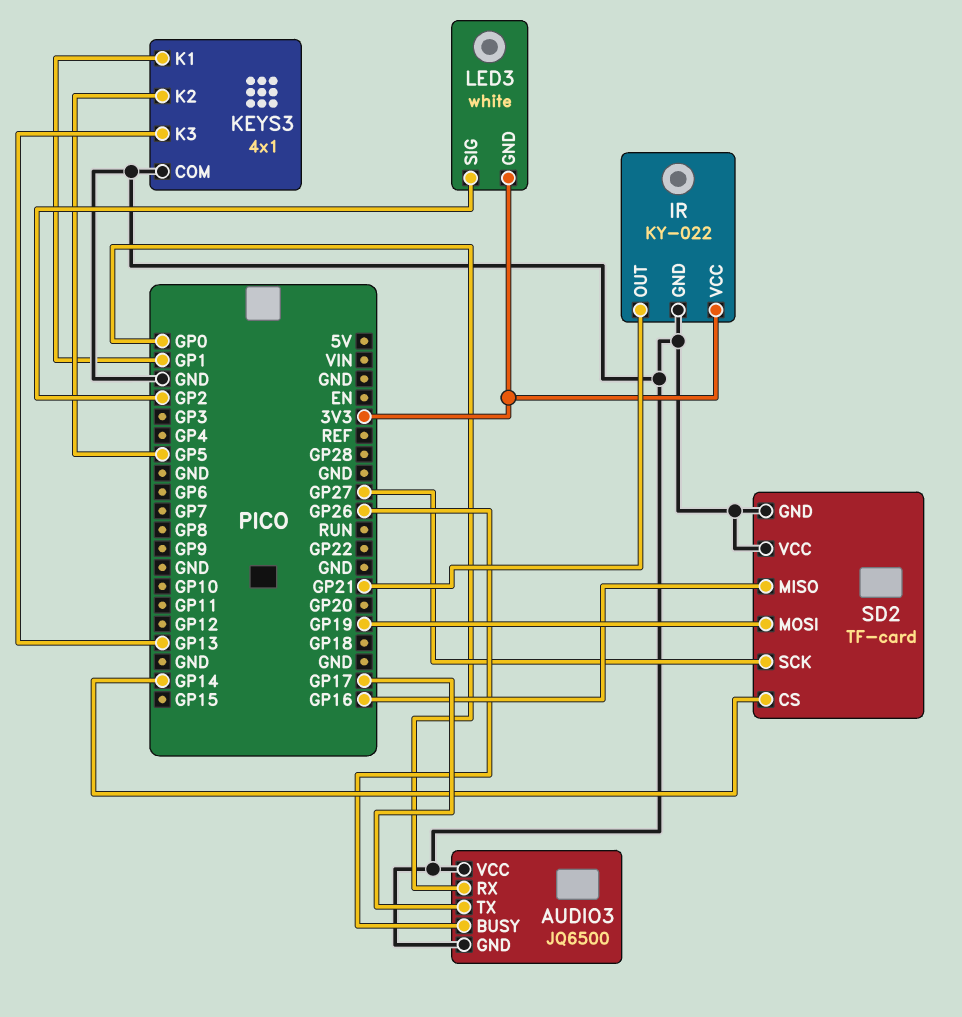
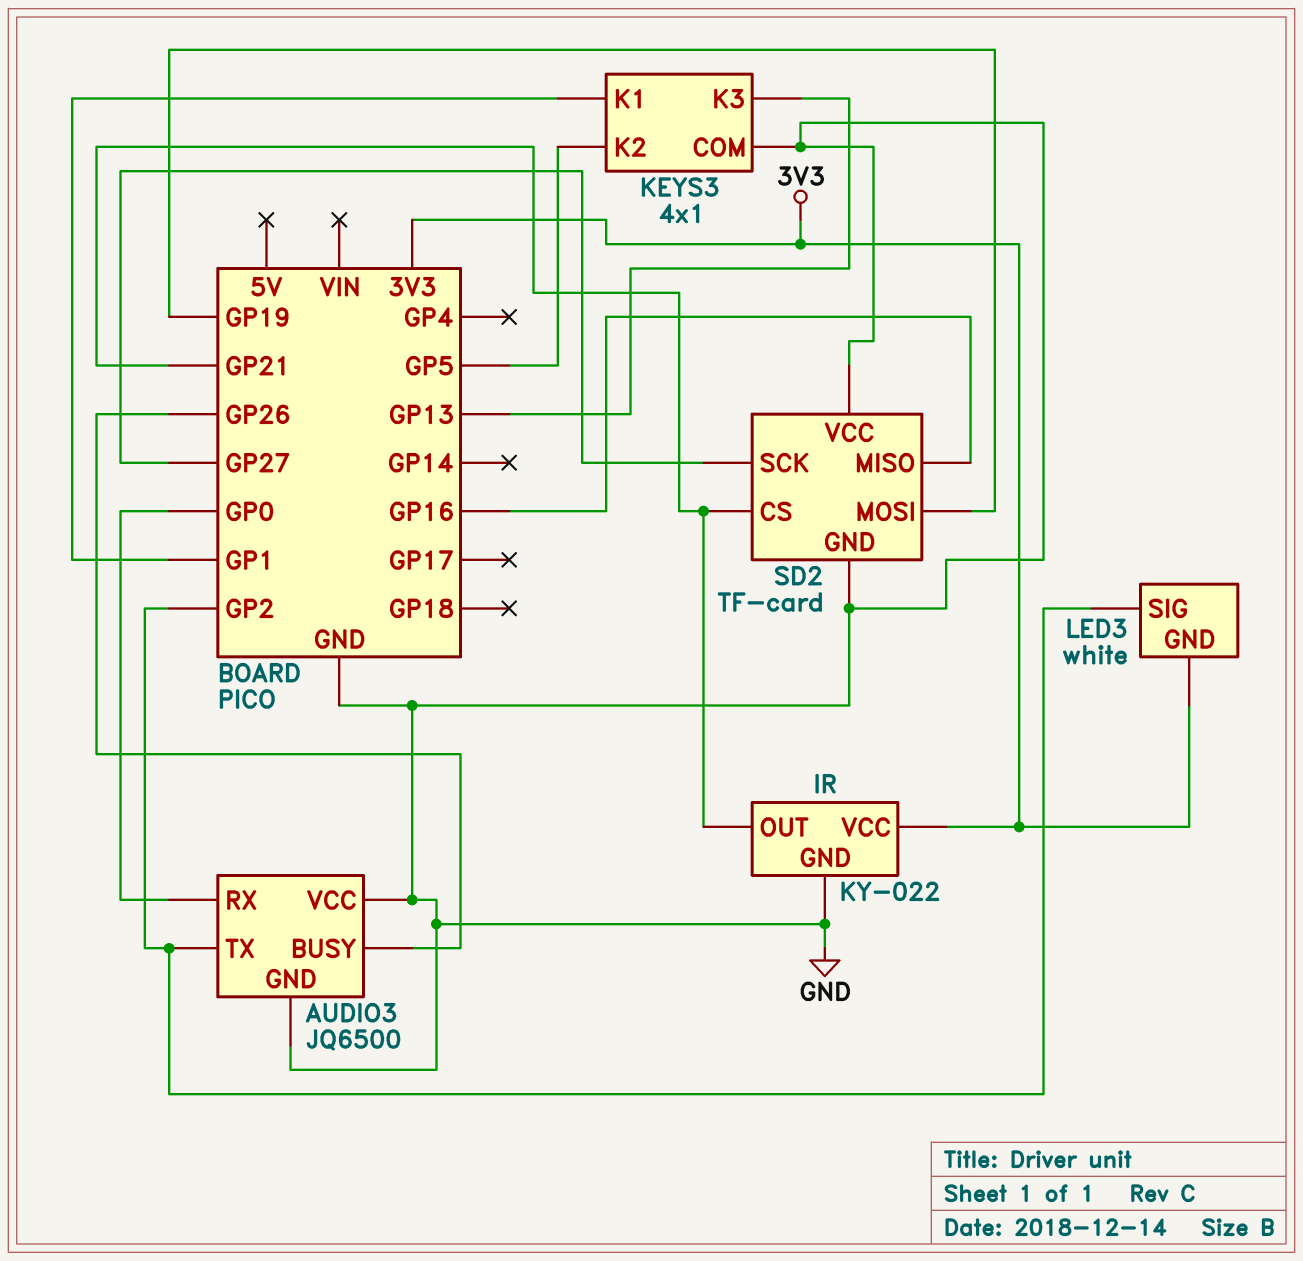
AUDIO3 pin TX: GP17 -> GP2
SD2 pin CS: GP14 -> GP21

